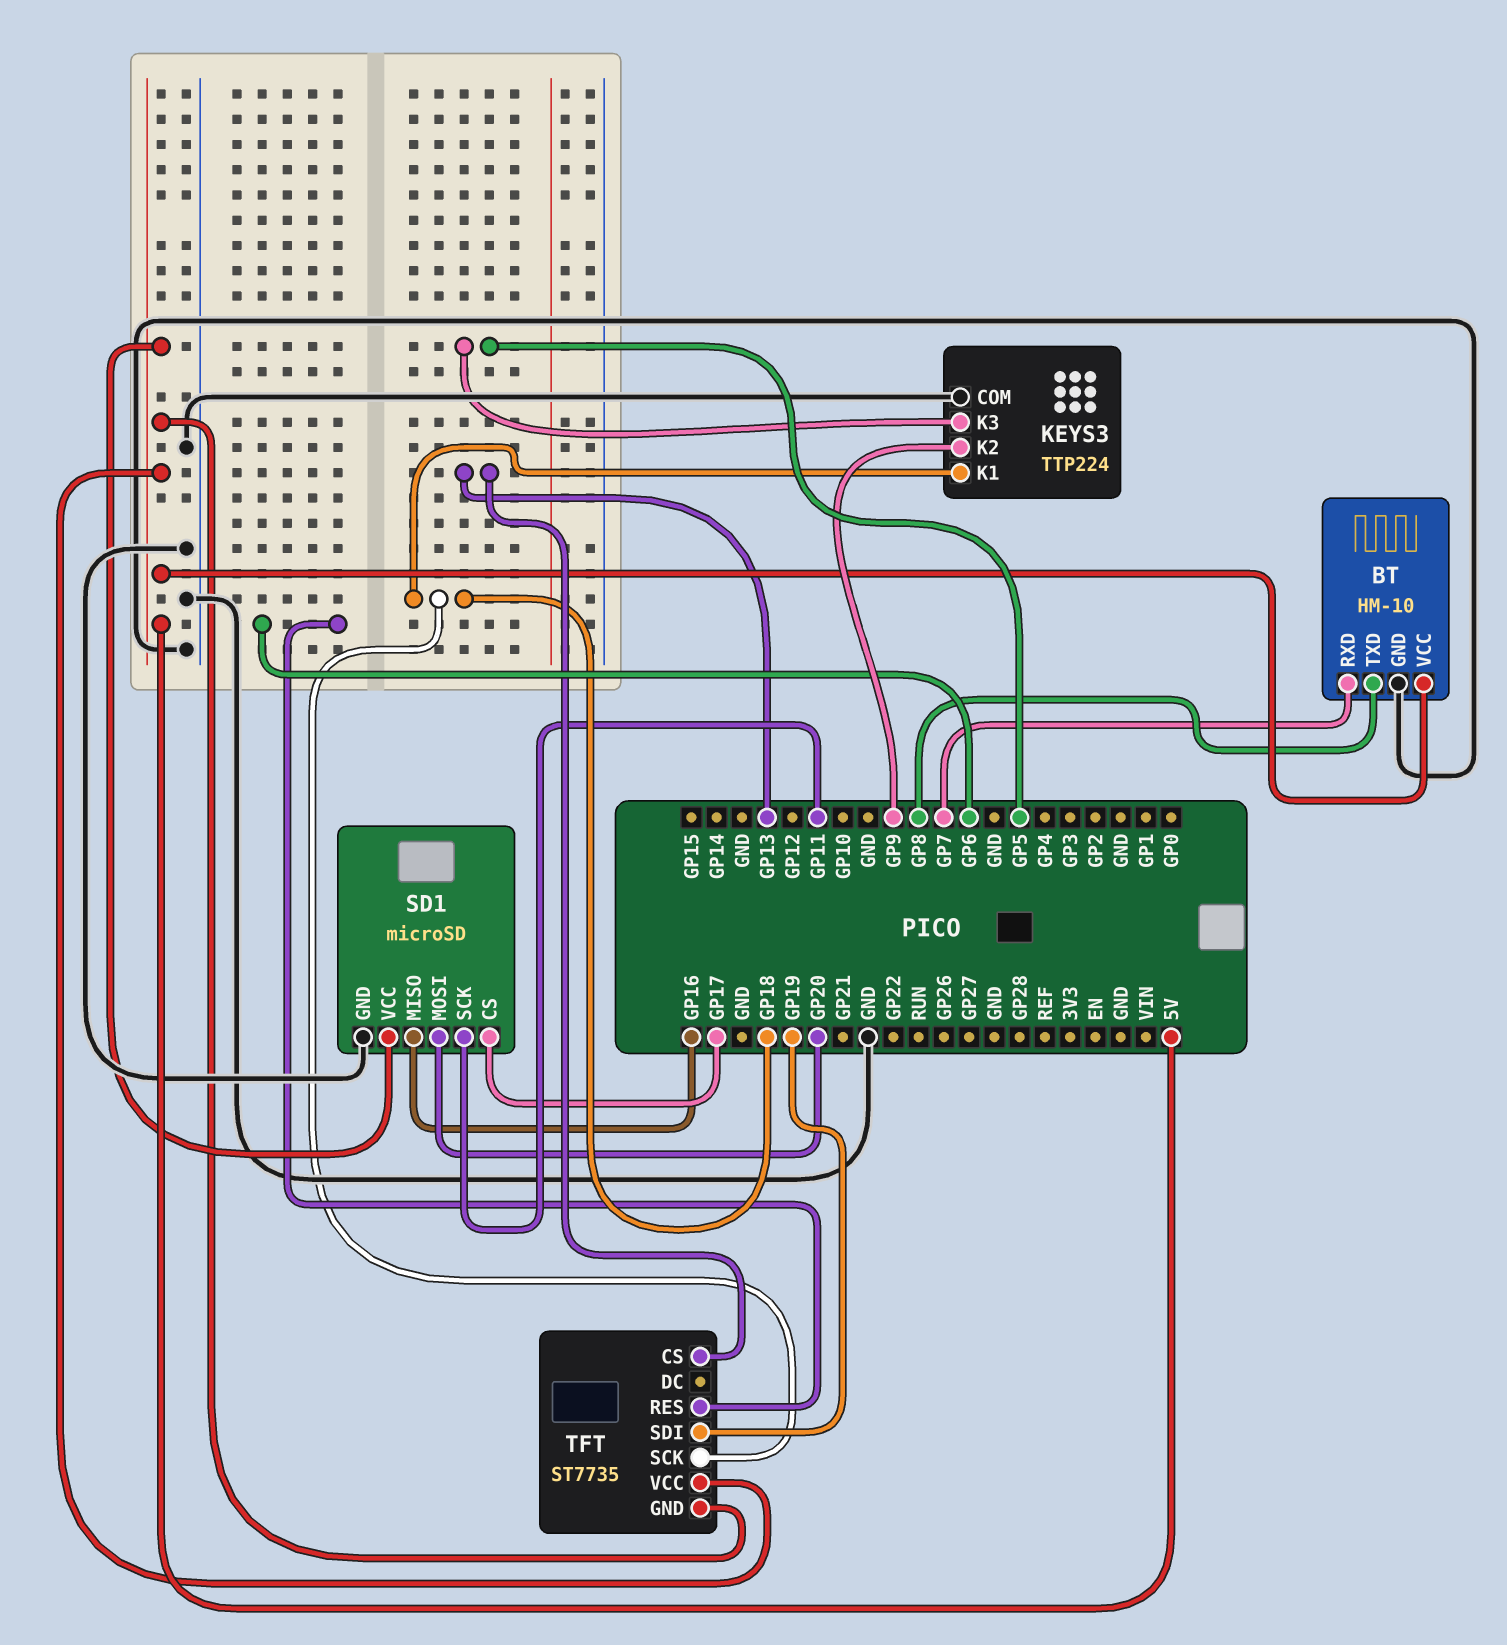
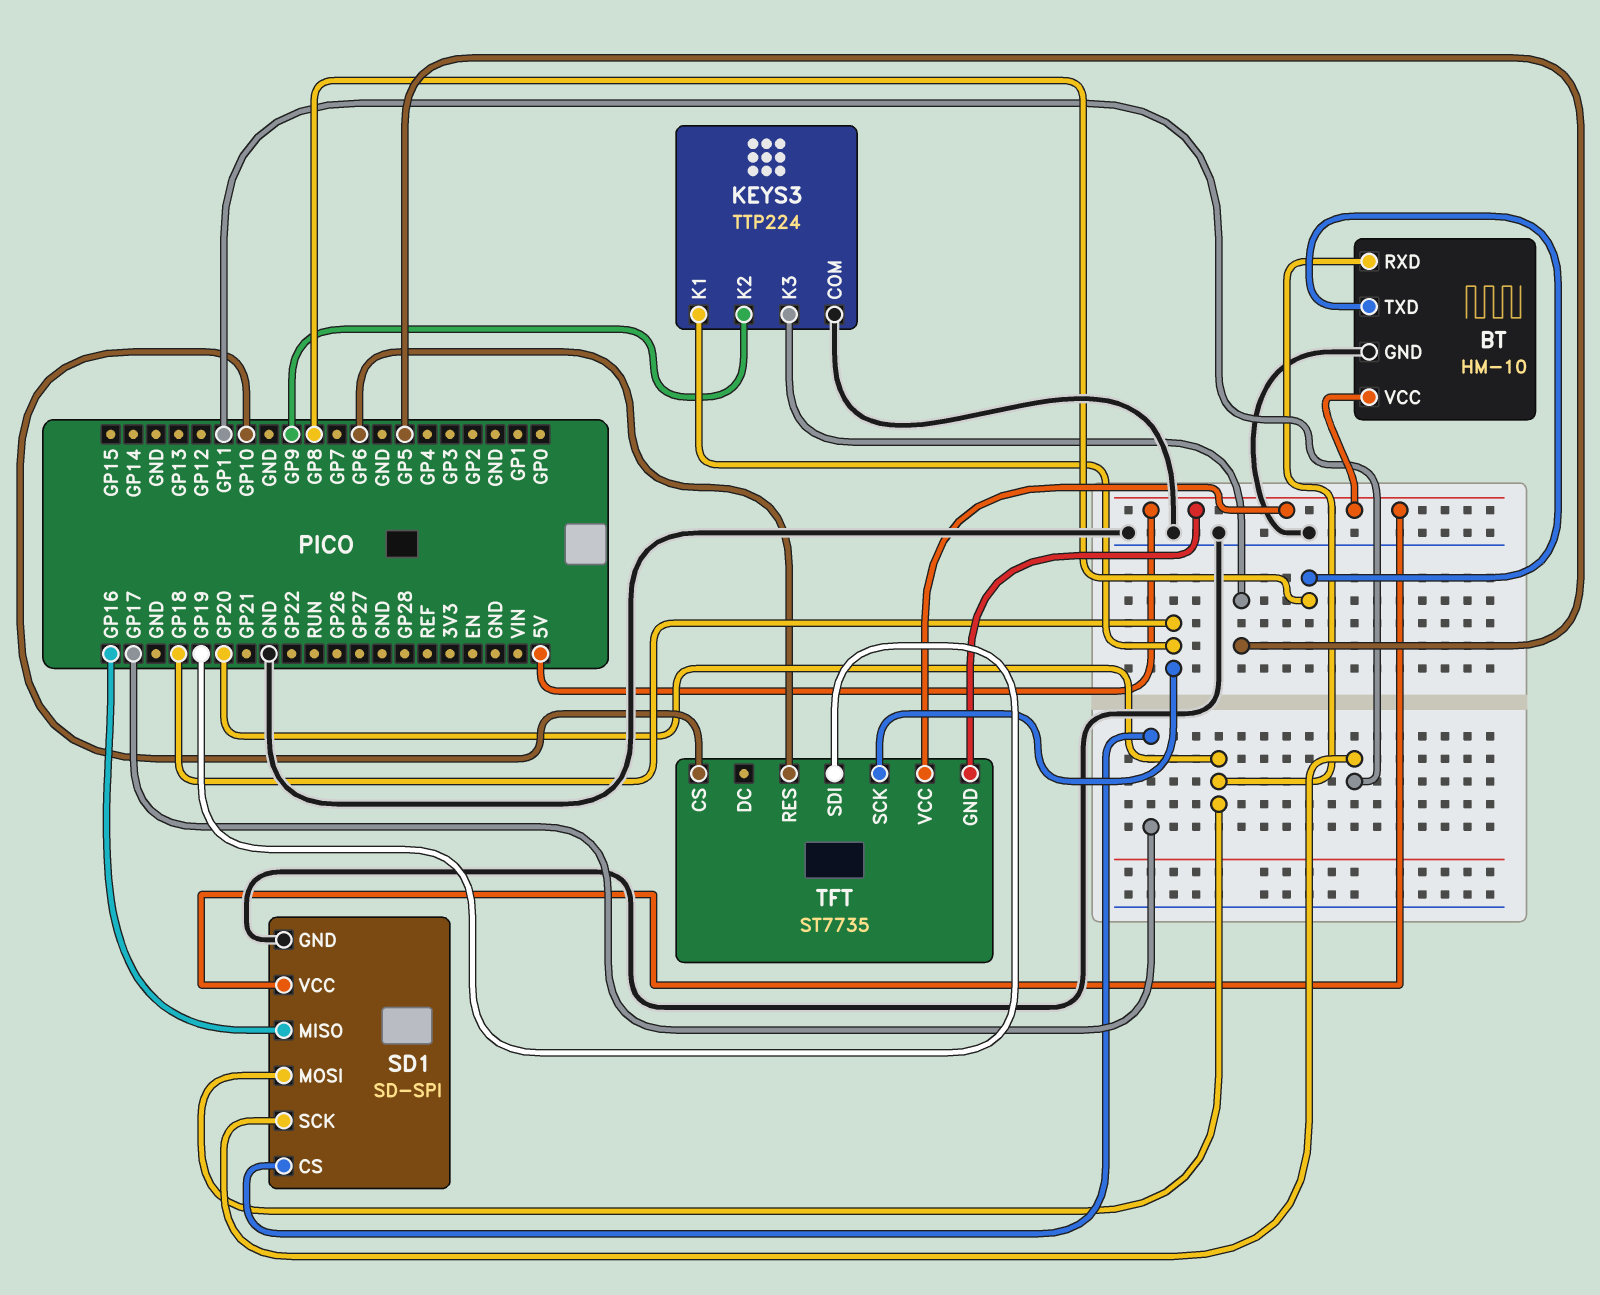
BT pin RXD: GP7 -> GP20
SD1: microSD -> SD-SPI
TFT pin CS: GP13 -> GP10

